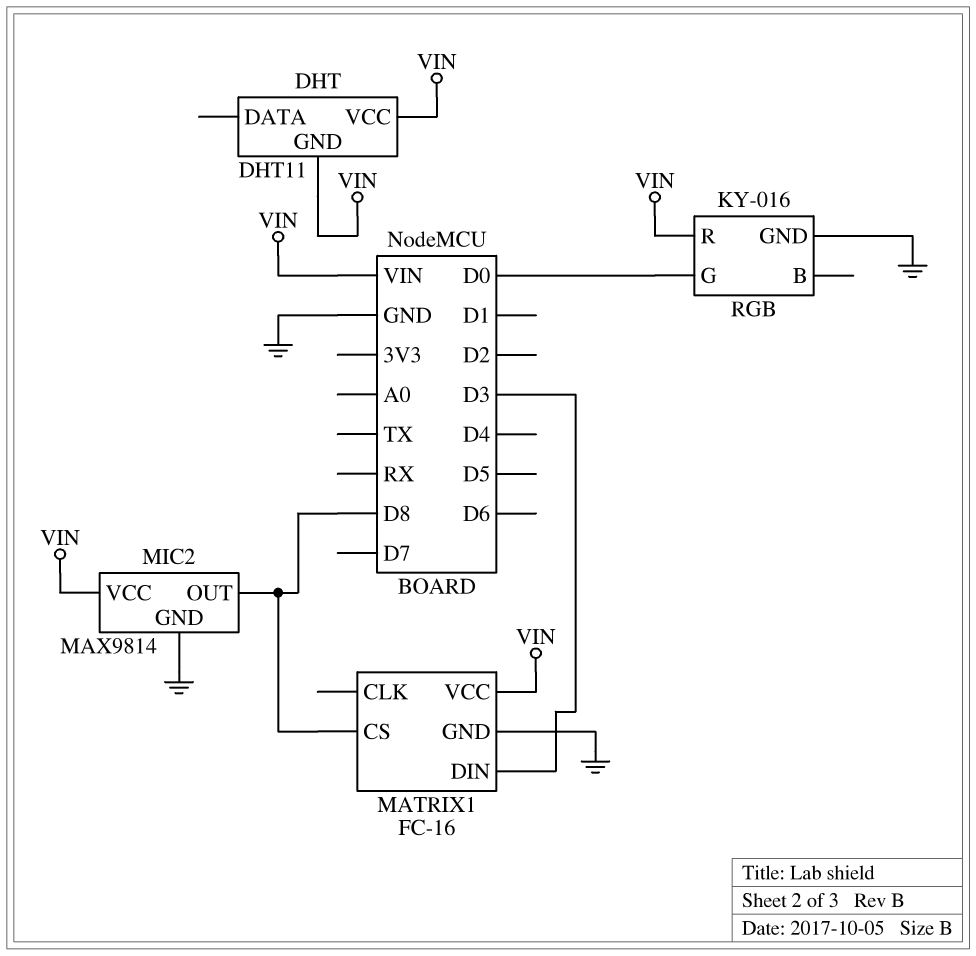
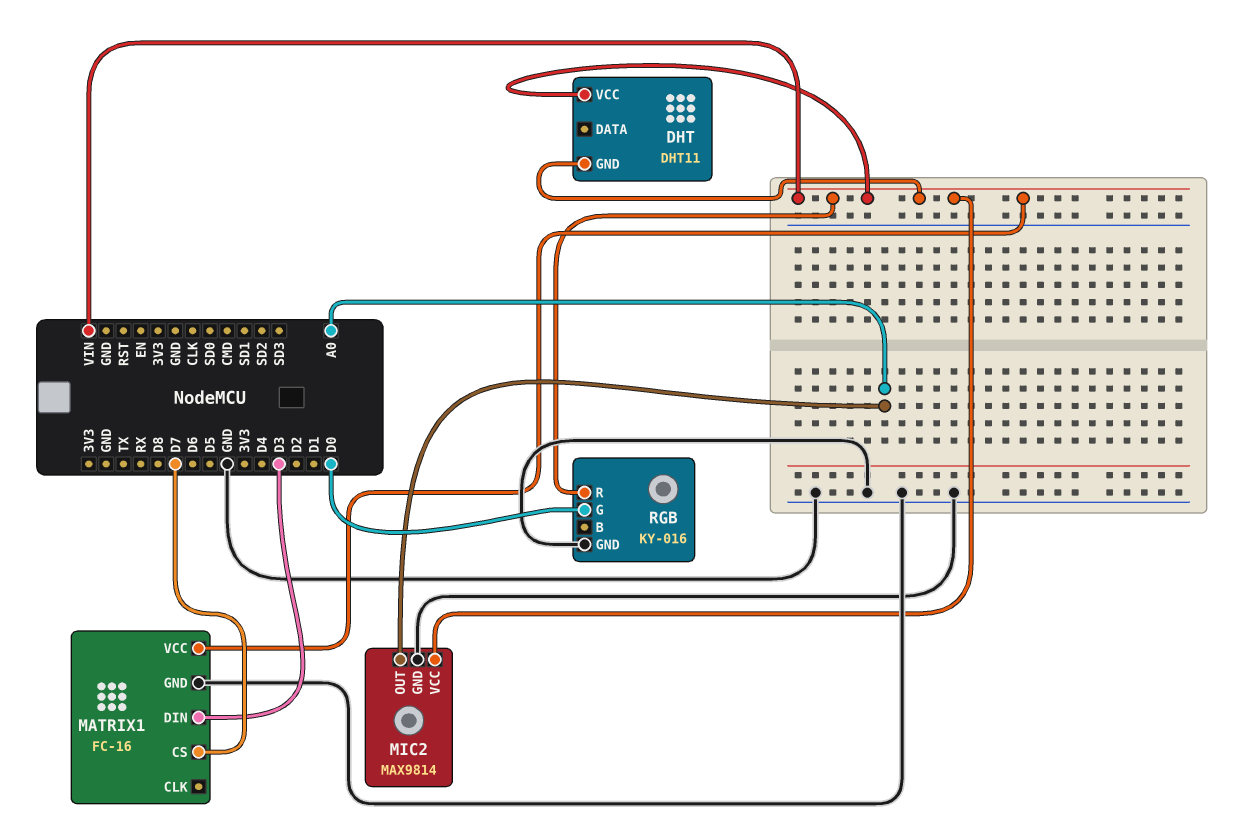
MATRIX1 pin CS: D8 -> D7
MIC2 pin OUT: D8 -> A0

